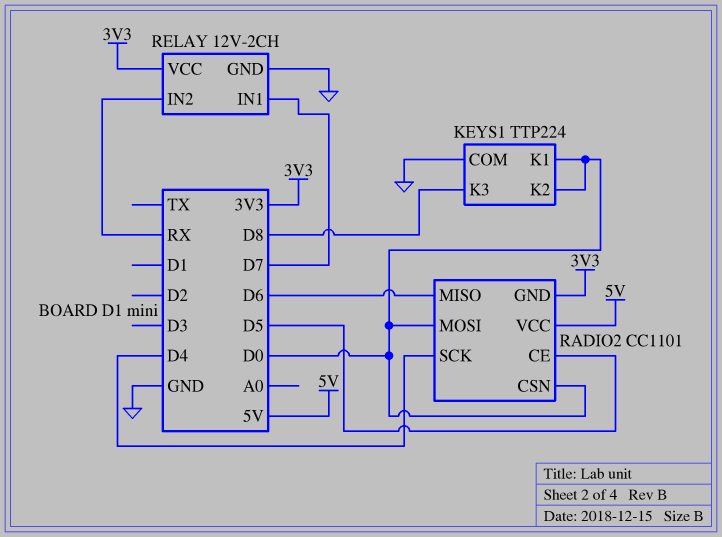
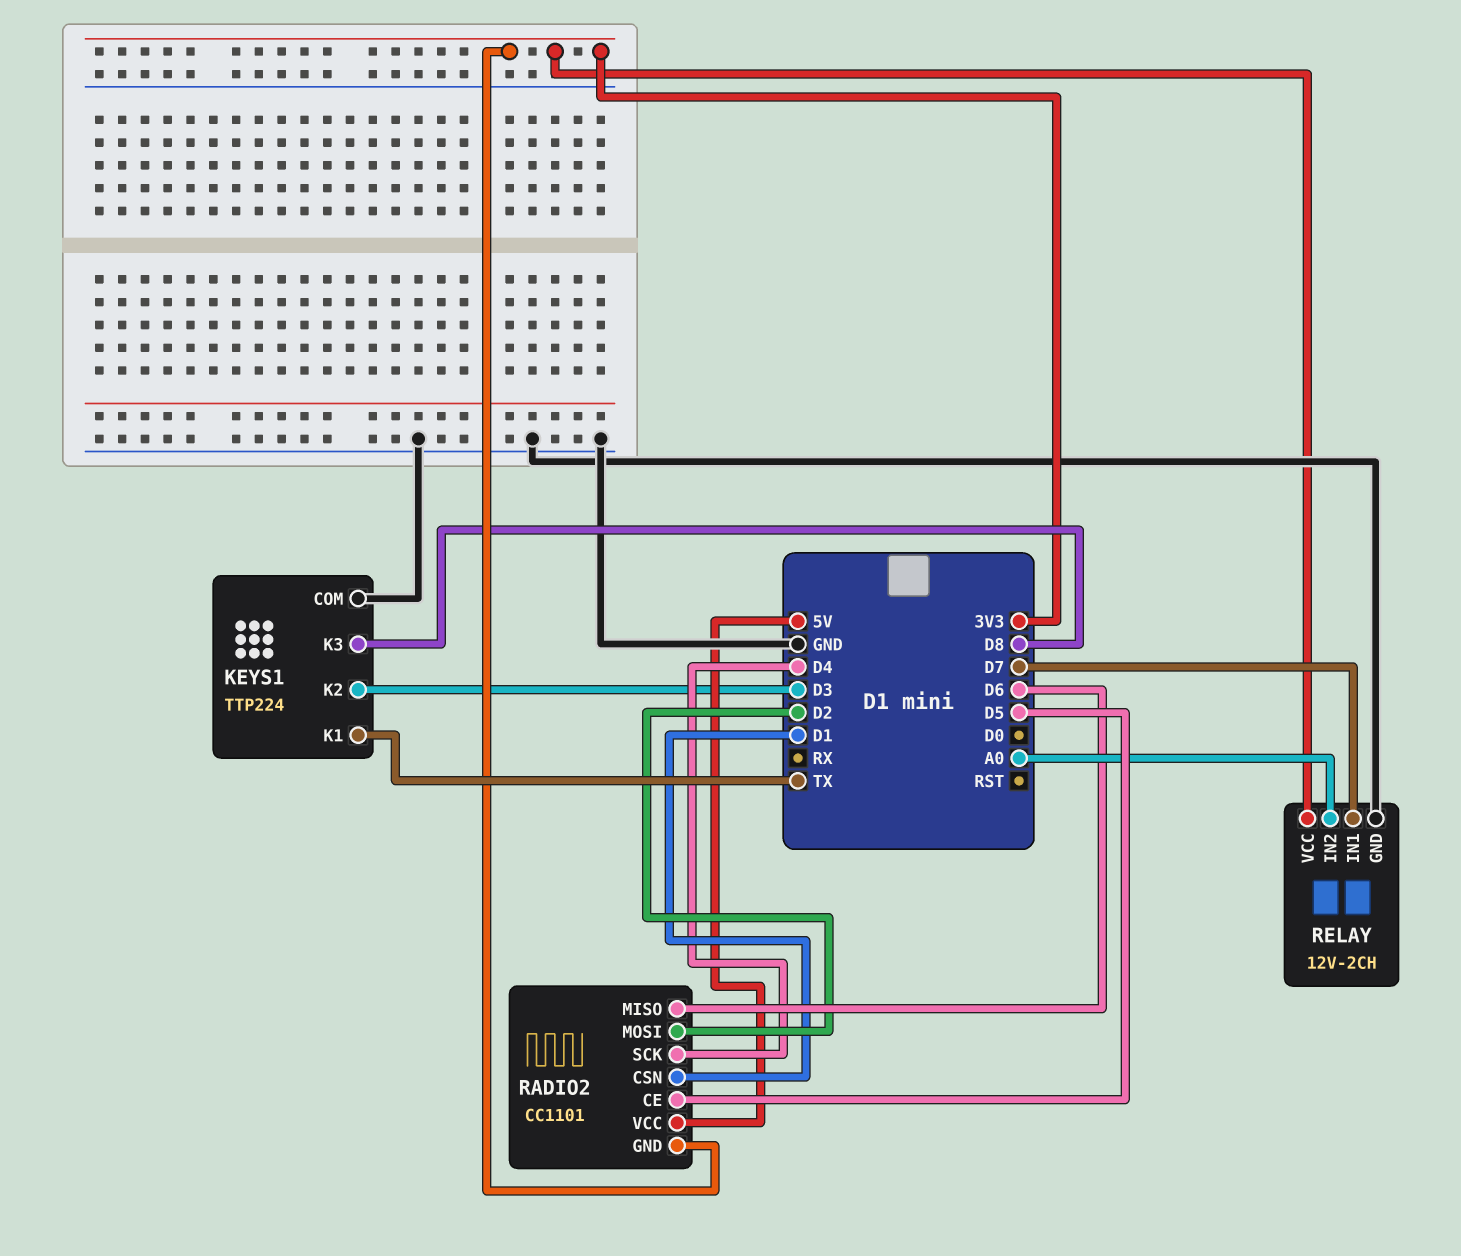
KEYS1 pin K1: D0 -> TX
KEYS1 pin K2: D0 -> D3
RADIO2 pin CSN: D0 -> D1
RADIO2 pin MOSI: D0 -> D2
RELAY pin IN2: RX -> A0

